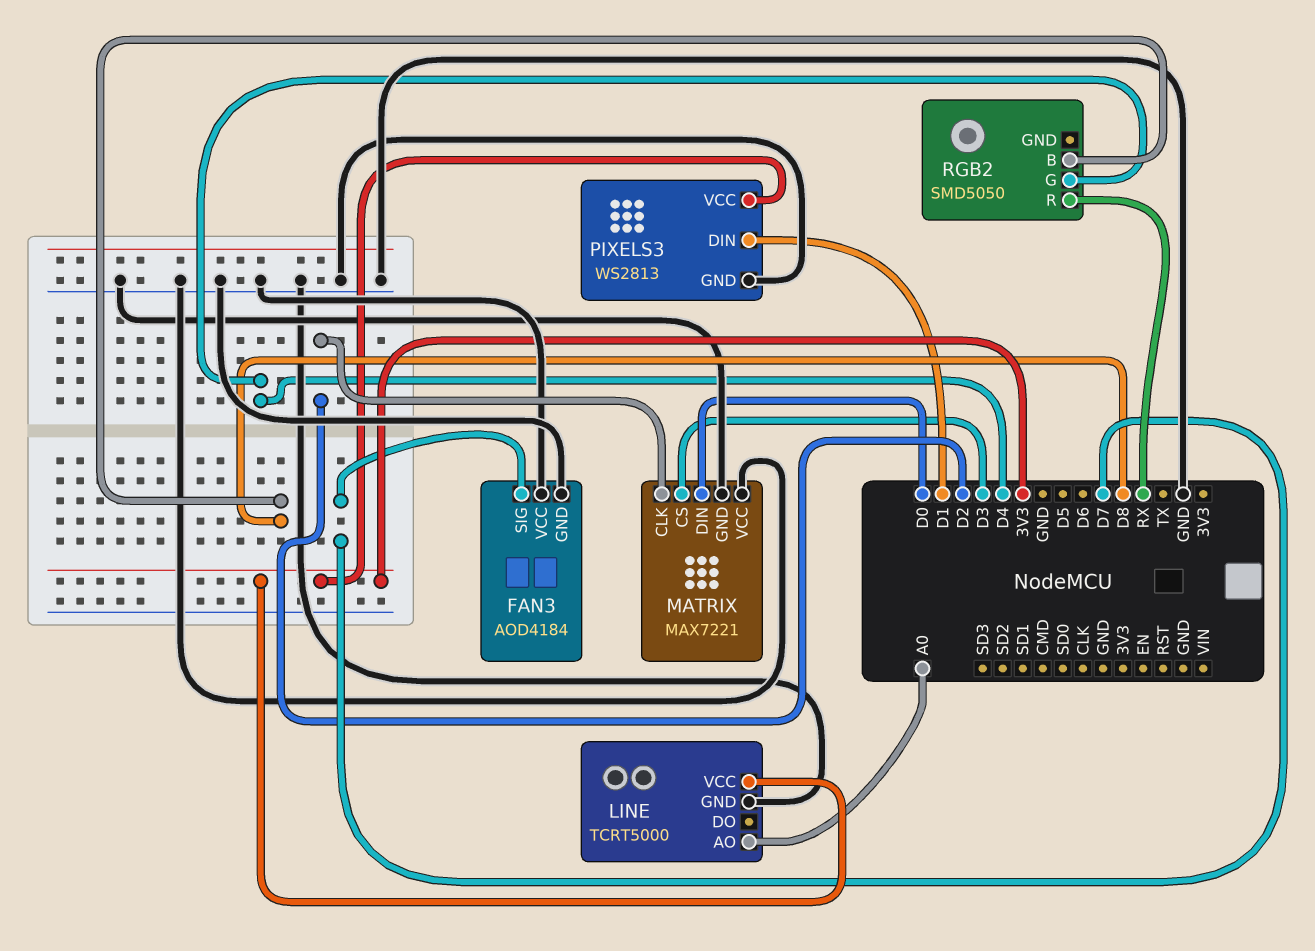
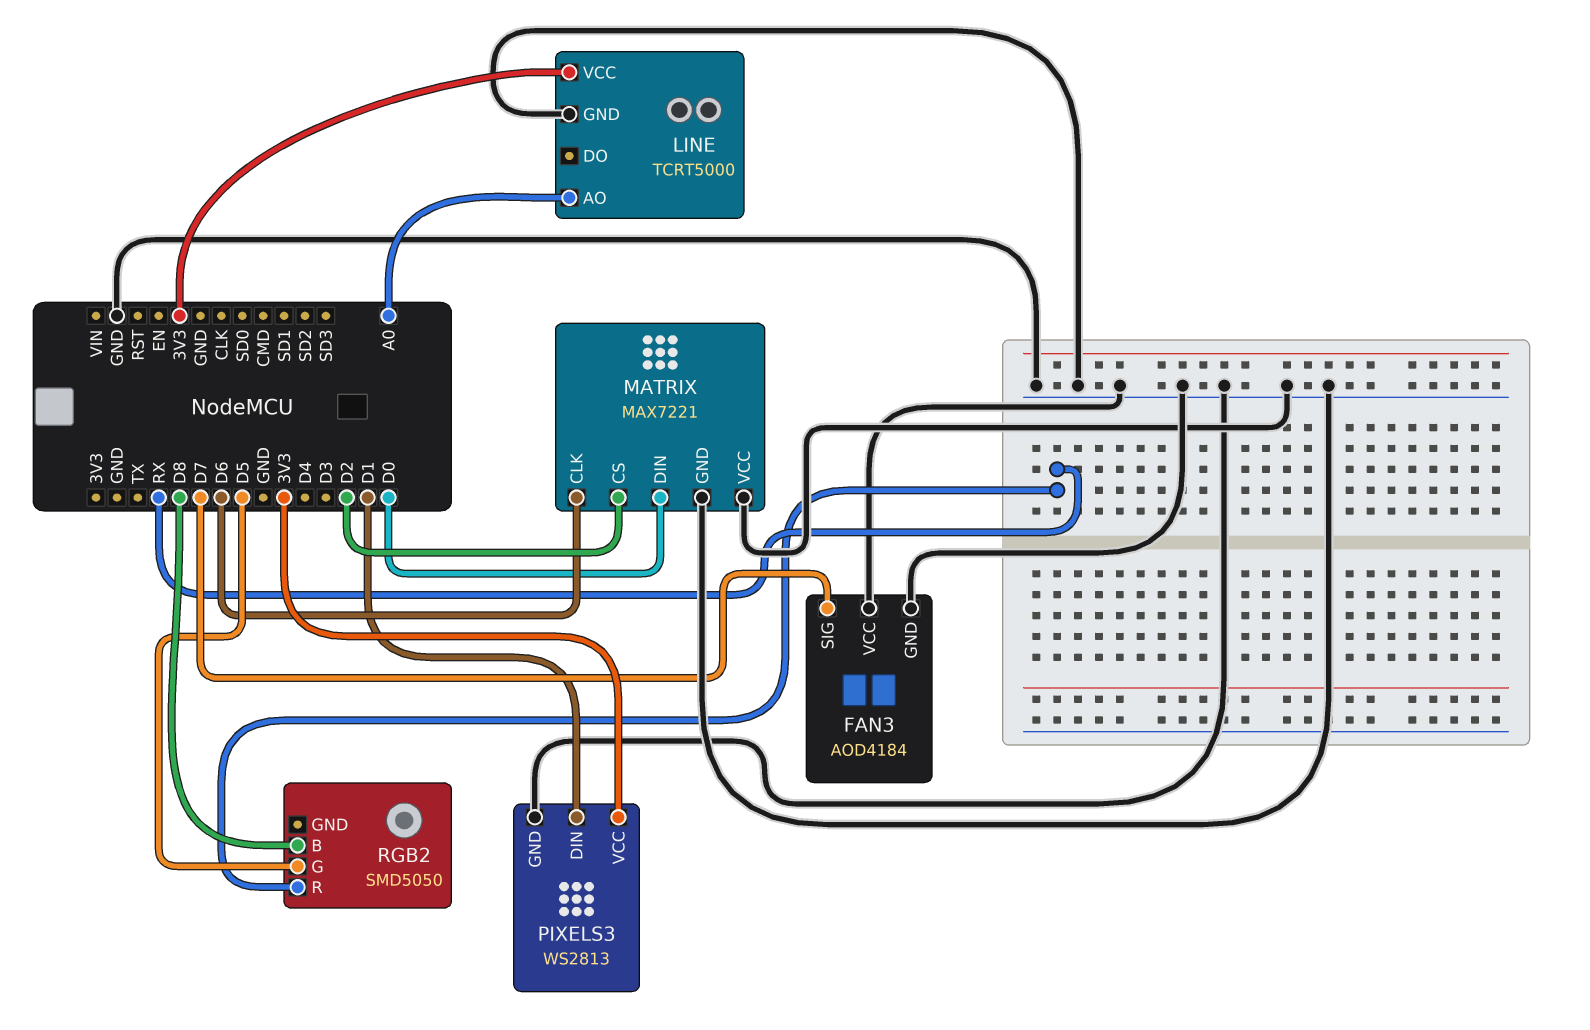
MATRIX pin CLK: D2 -> D6
MATRIX pin CS: D3 -> D2
RGB2 pin G: D4 -> D5

